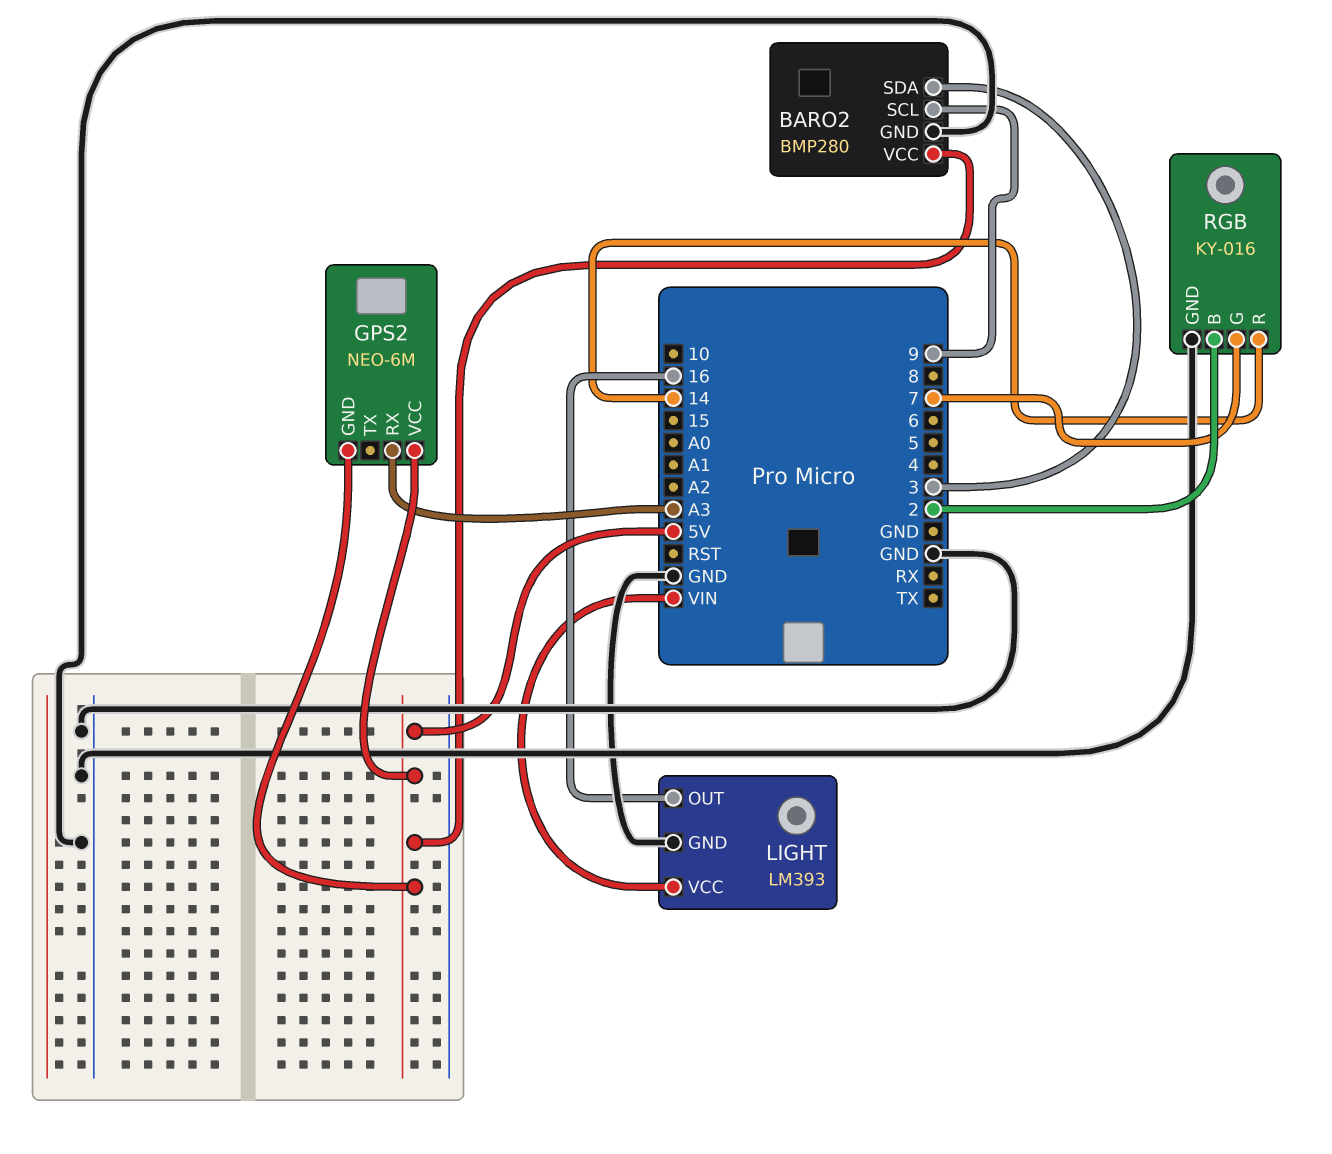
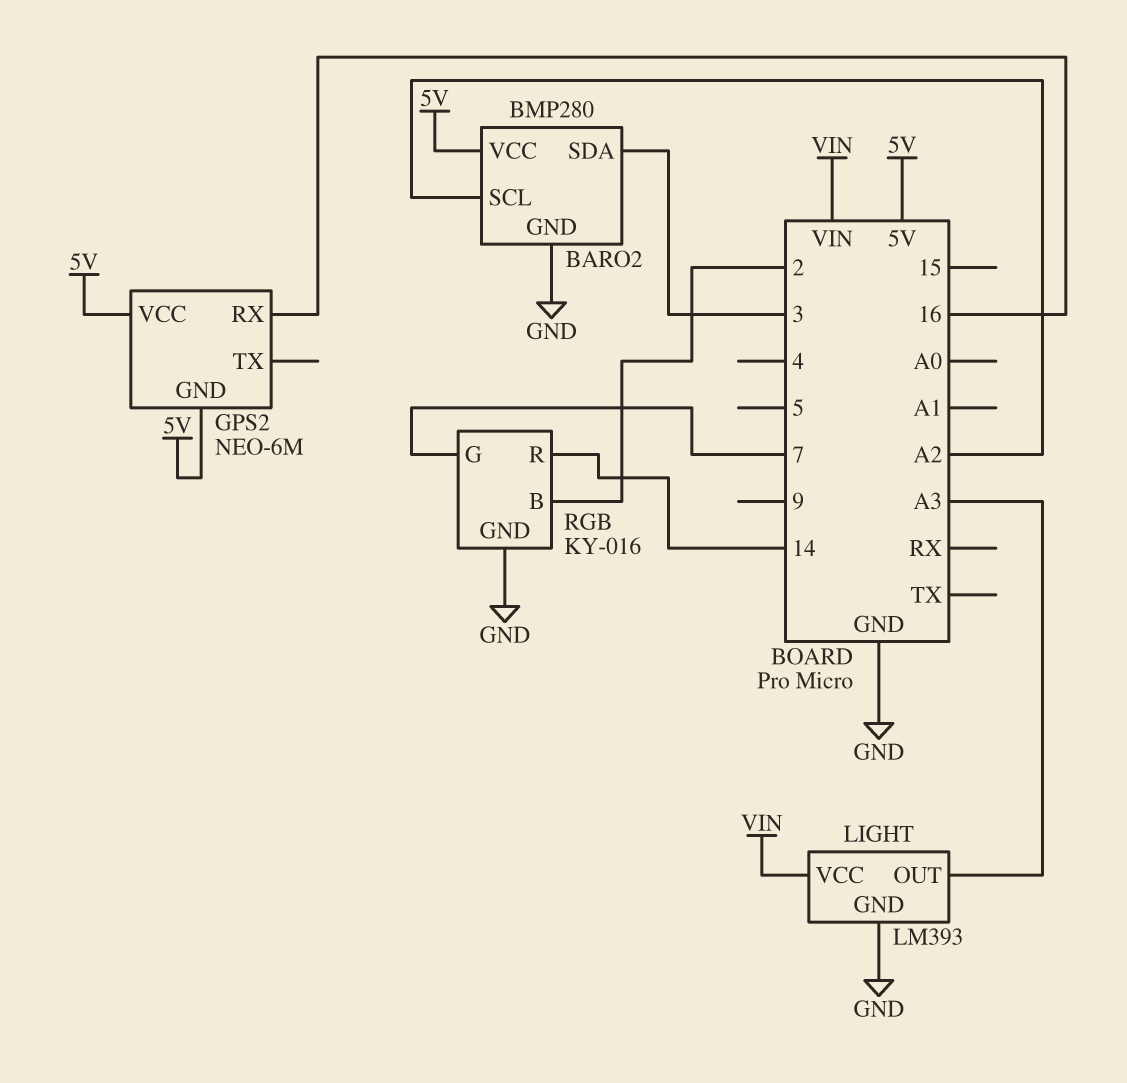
BARO2 pin SCL: 9 -> A2
GPS2 pin RX: A3 -> 16
LIGHT pin OUT: 16 -> A3

